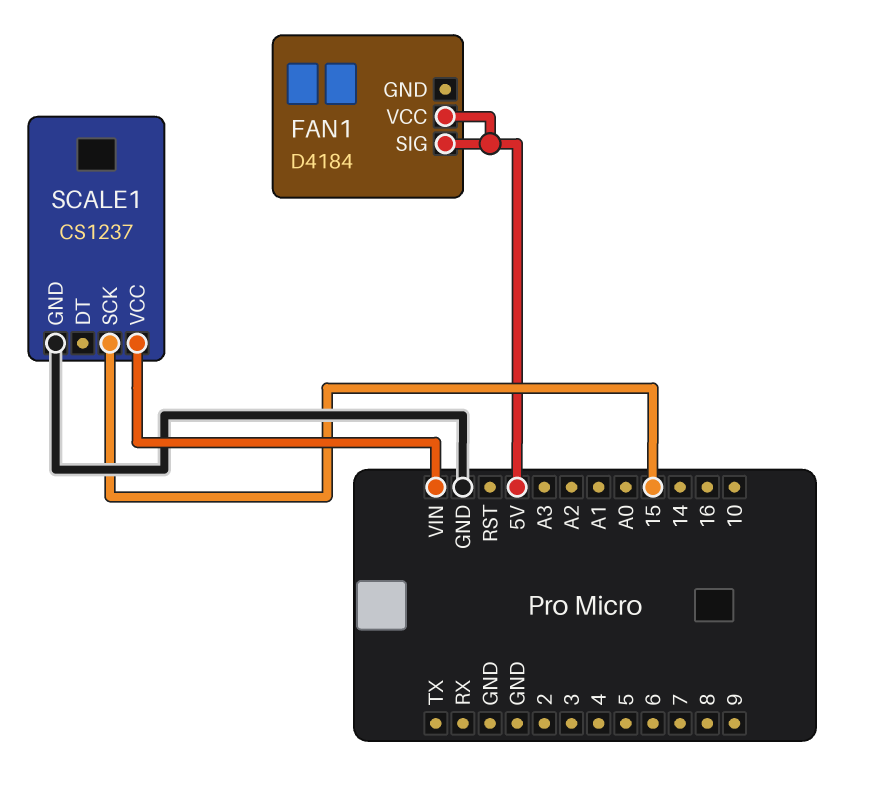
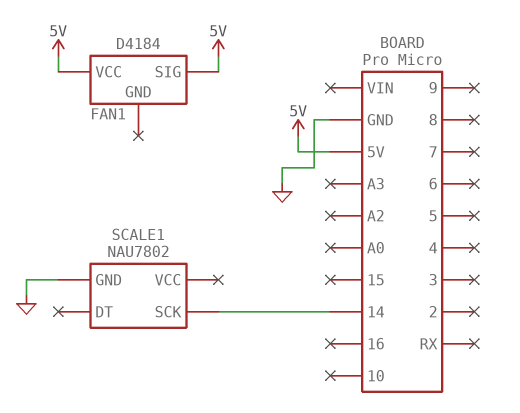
SCALE1: CS1237 -> NAU7802
SCALE1 pin SCK: 15 -> 14
SCALE1 pin VCC: VIN -> none

